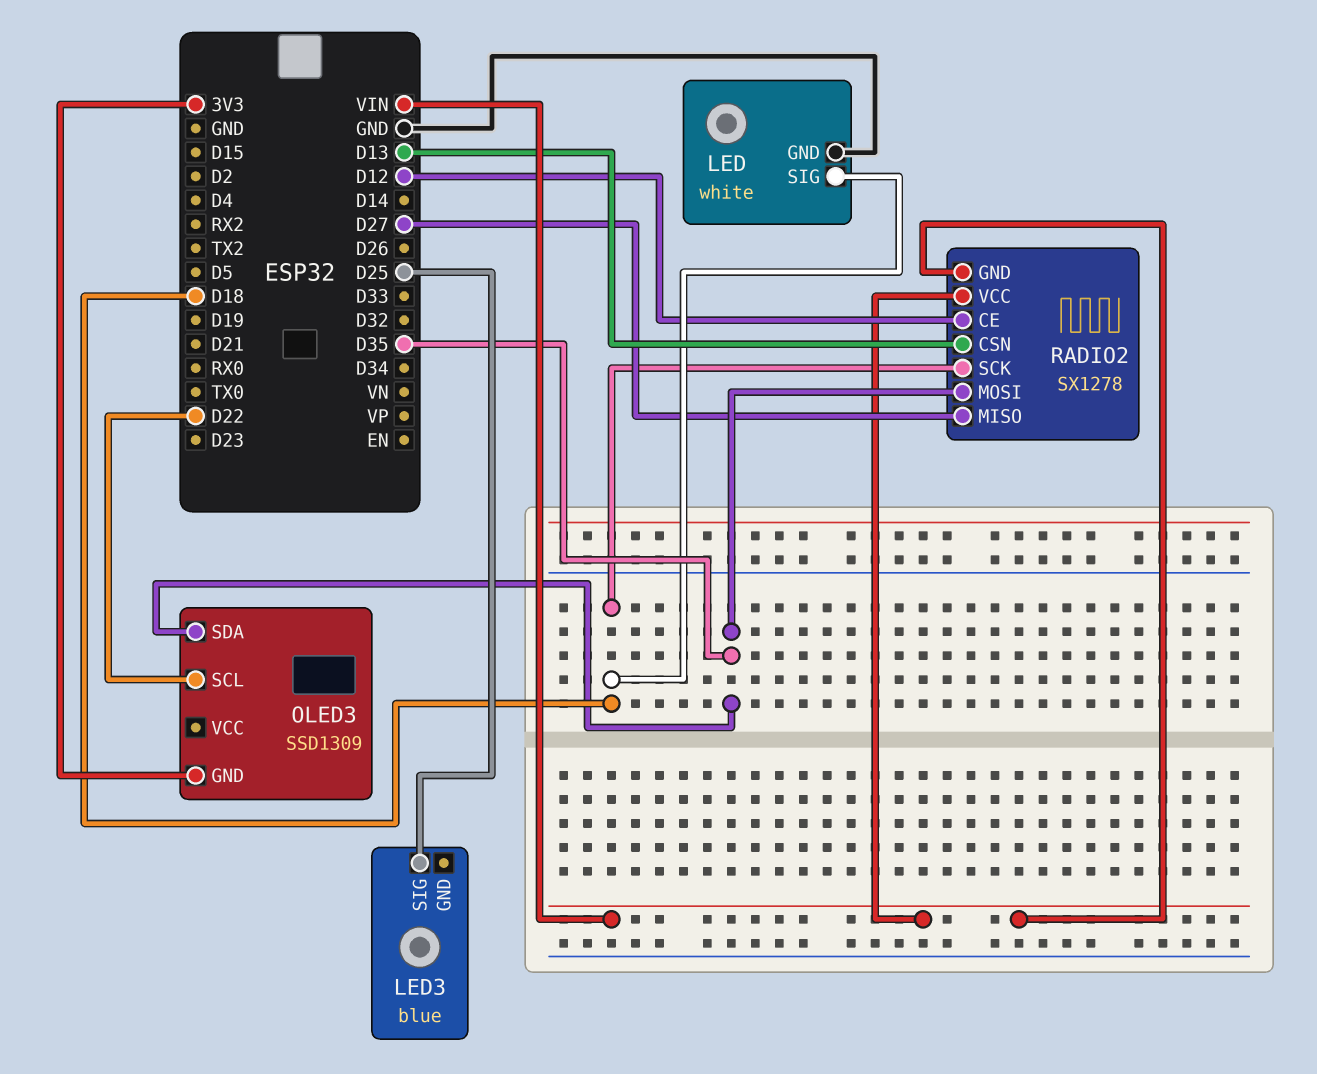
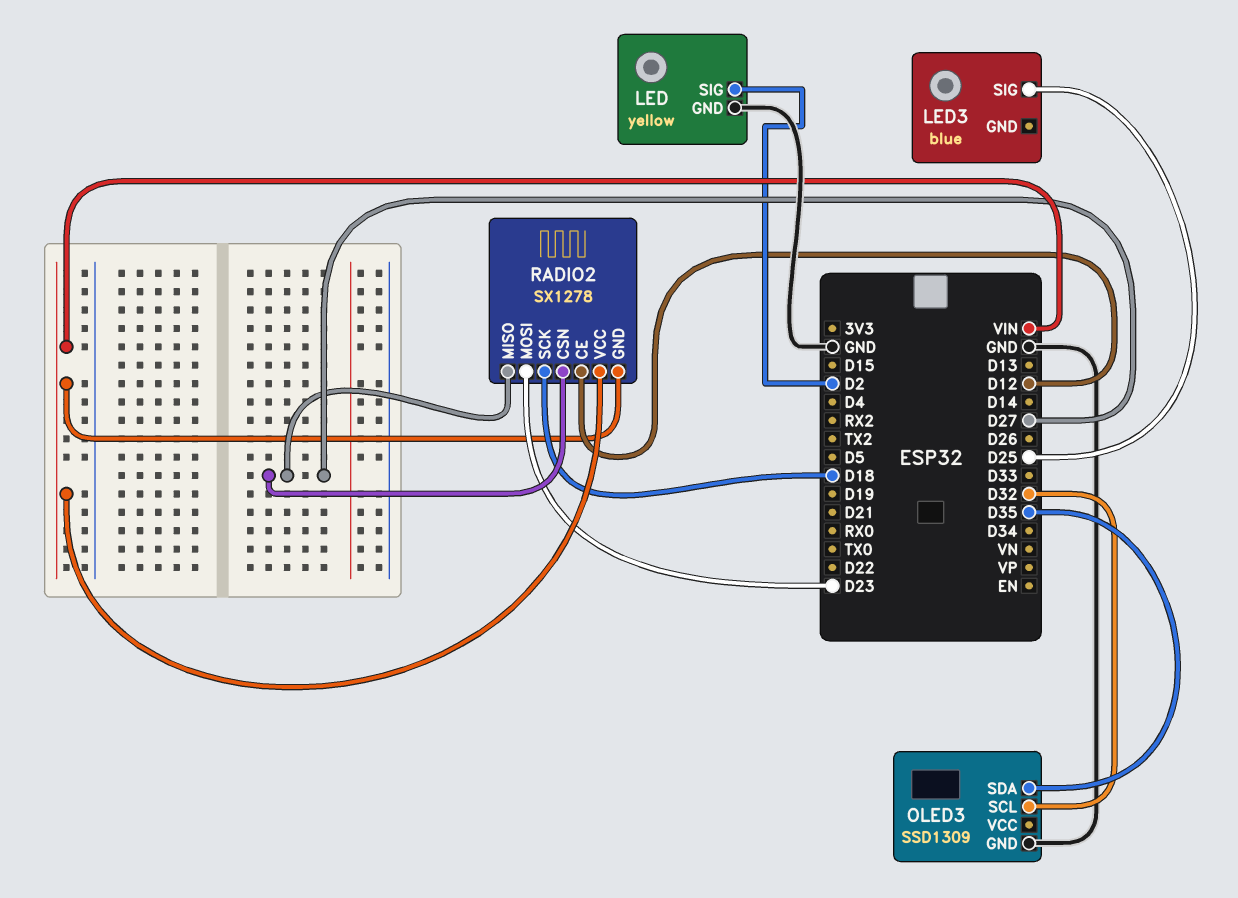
LED: white -> yellow
LED pin SIG: D18 -> D2
OLED3 pin GND: 3V3 -> GND
OLED3 pin SCL: D22 -> D32
RADIO2 pin CSN: D13 -> D27
RADIO2 pin MOSI: D35 -> D23

